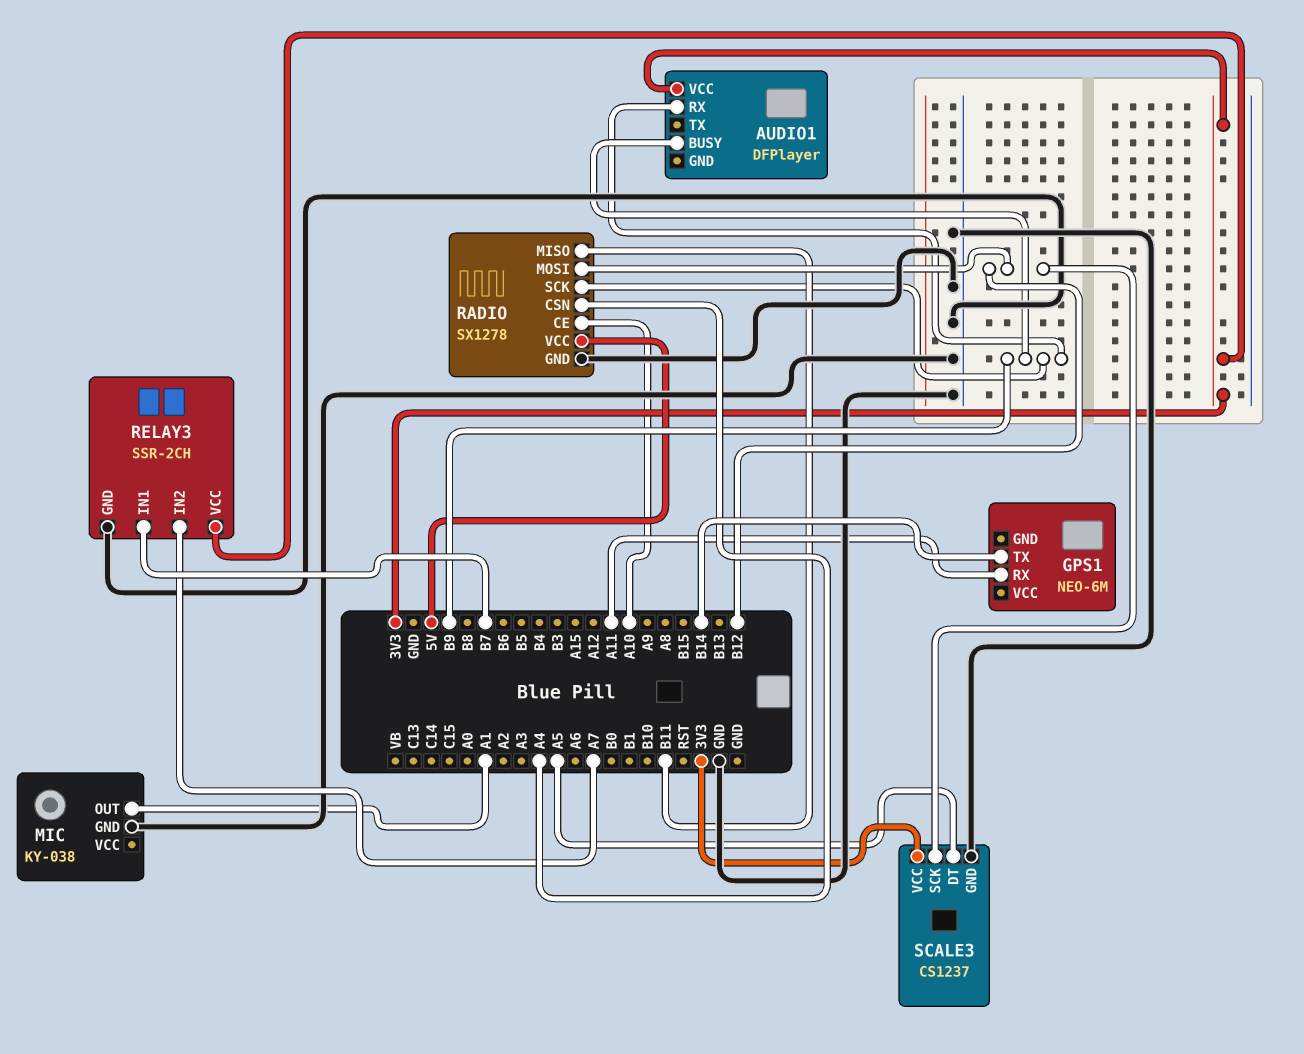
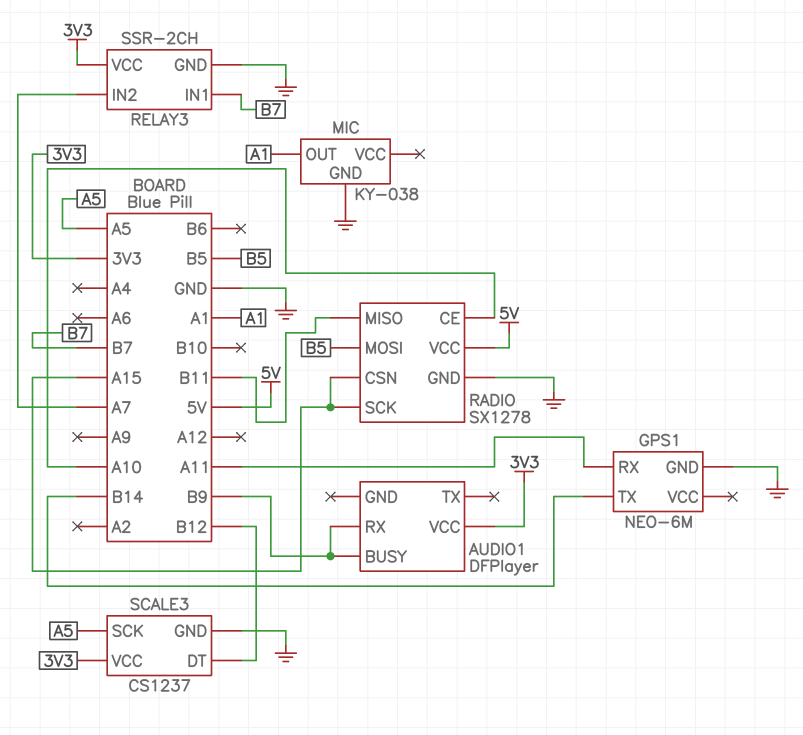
GPS1 pin GND: none -> GND
RADIO pin CSN: A4 -> A15
RADIO pin MOSI: B12 -> B5
RADIO pin SCK: B9 -> A15
SCALE3 pin DT: A5 -> B12
SCALE3 pin SCK: B12 -> A5

